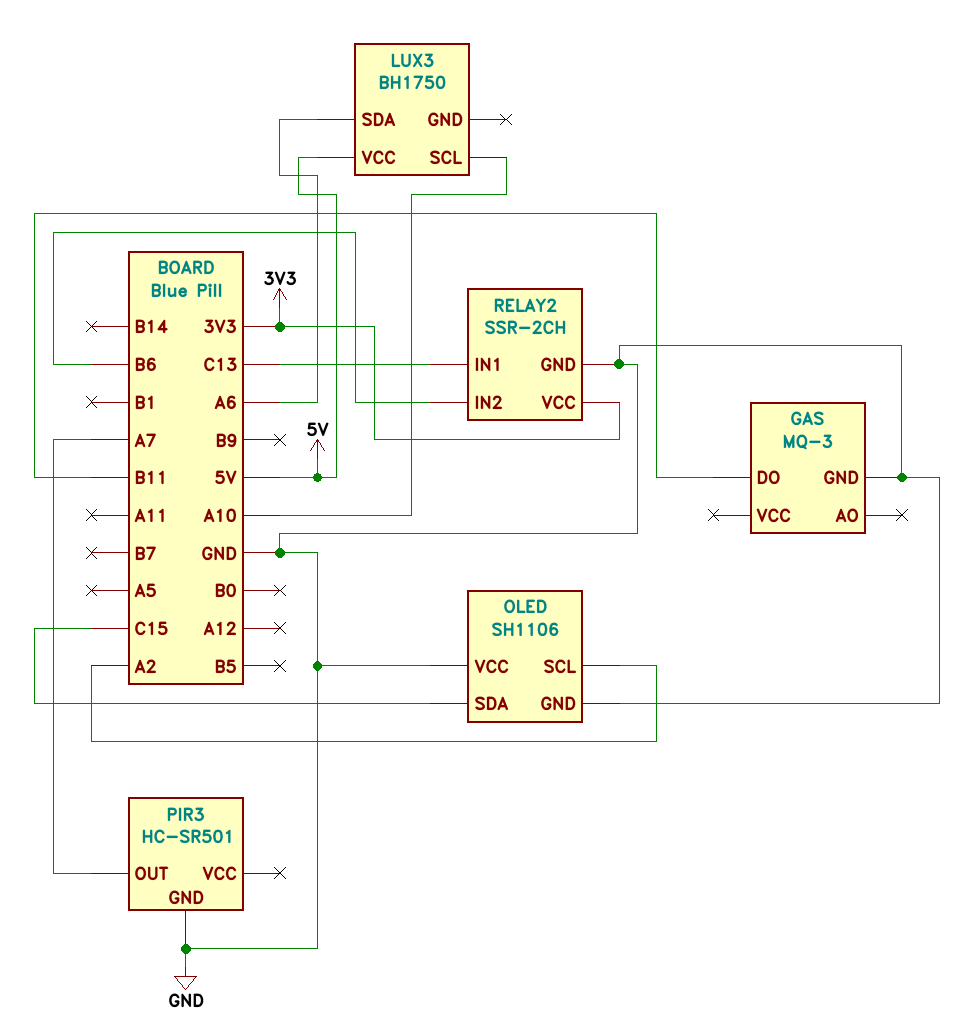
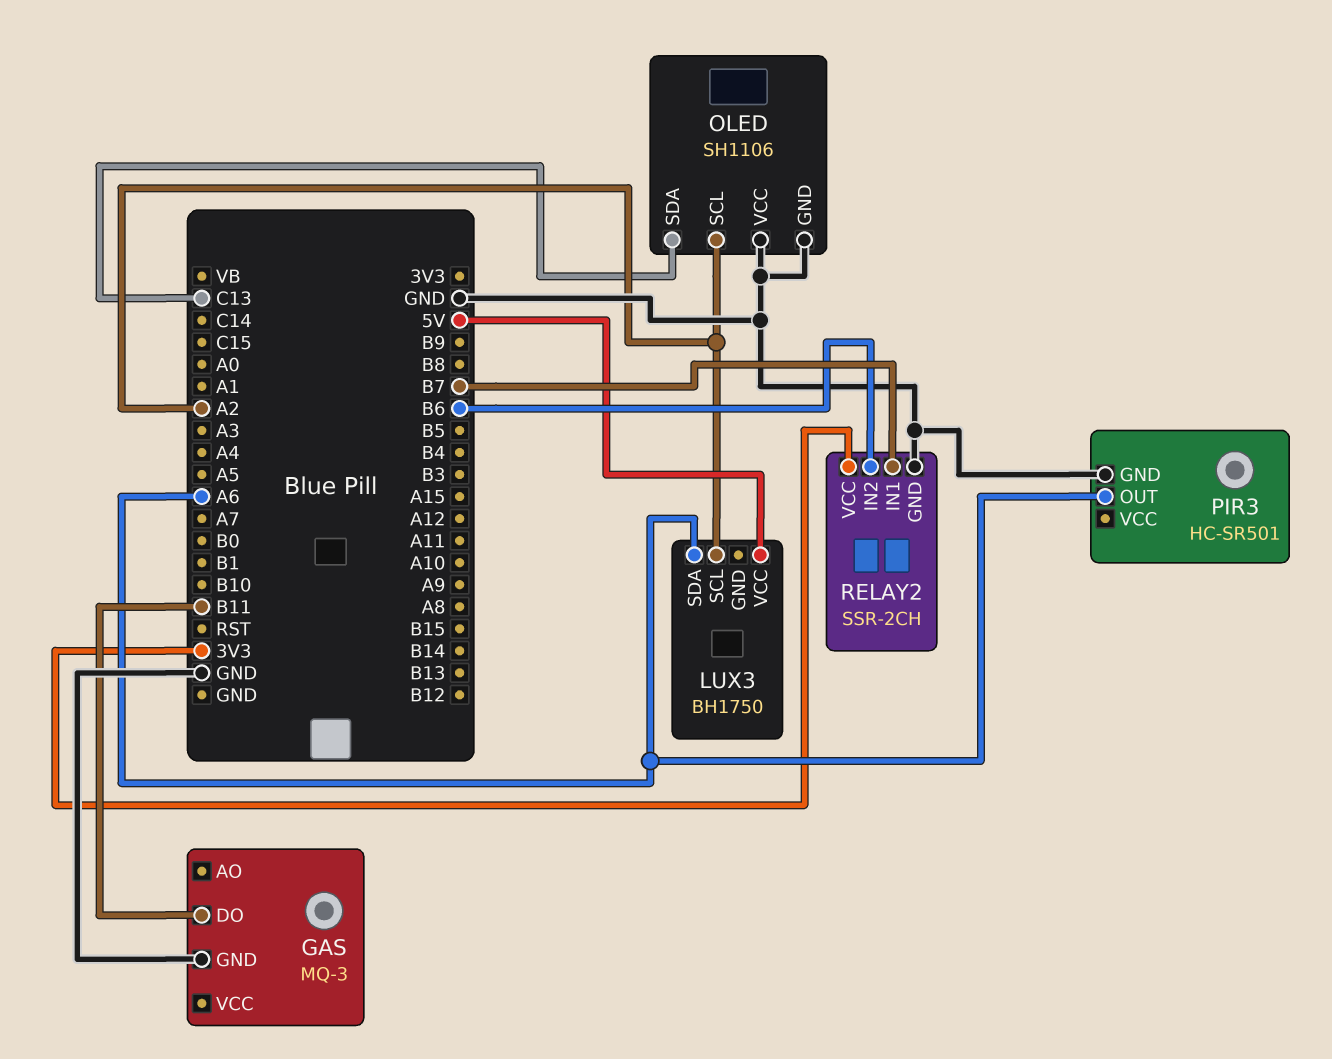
LUX3 pin SCL: A10 -> A2
OLED pin SDA: C15 -> C13
PIR3 pin OUT: A7 -> A6
RELAY2 pin IN1: C13 -> B7

